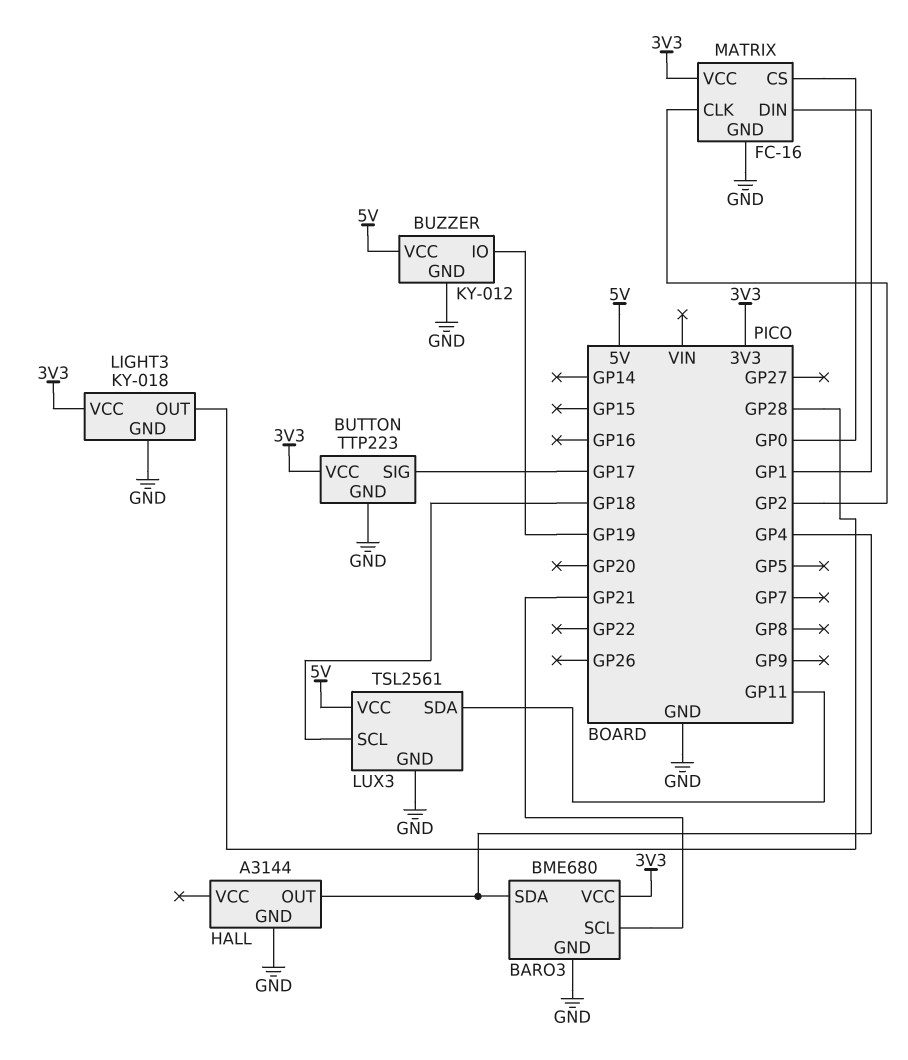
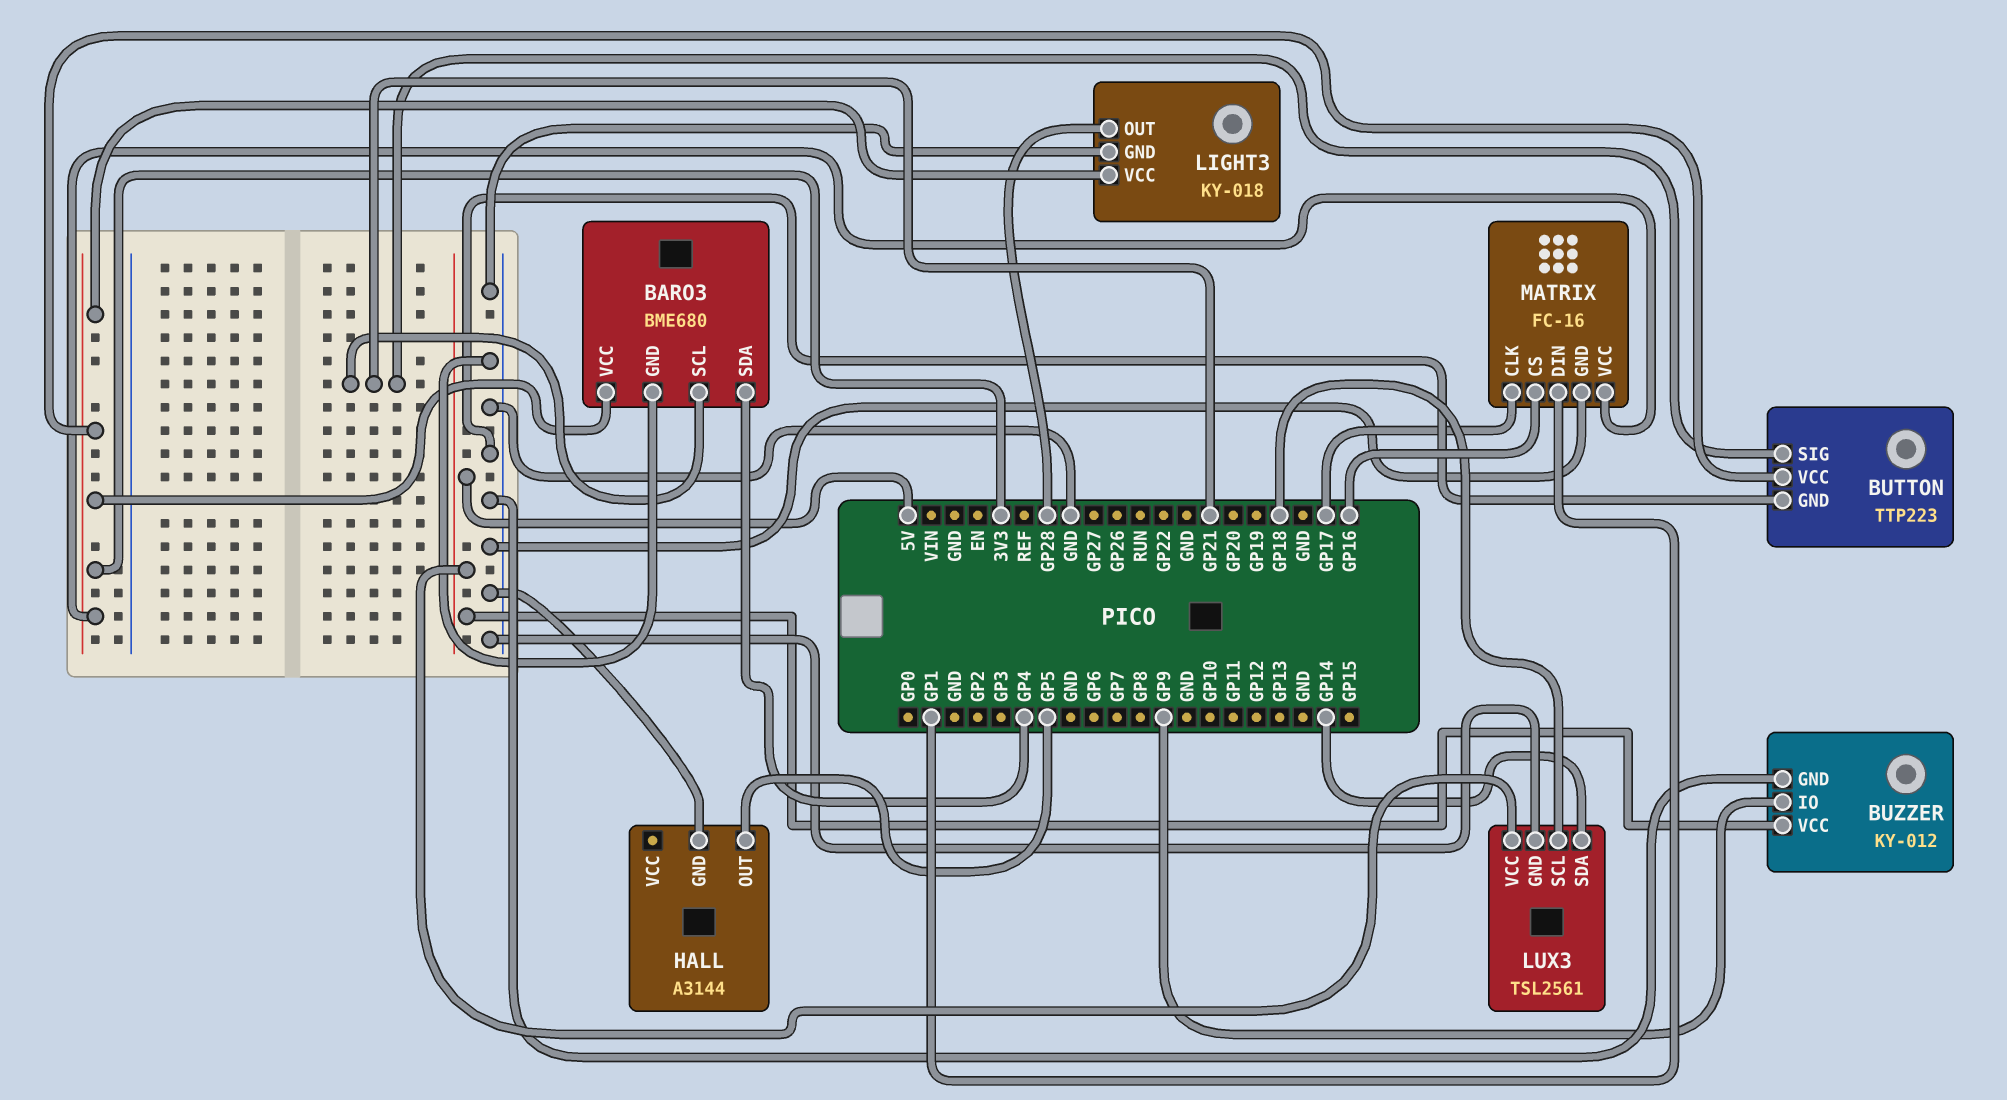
BUTTON pin SIG: GP17 -> GP21
BUZZER pin IO: GP19 -> GP9
HALL pin OUT: GP4 -> GP5
LUX3 pin SDA: GP11 -> GP14
MATRIX pin CLK: GP2 -> GP17
MATRIX pin CS: GP0 -> GP16

